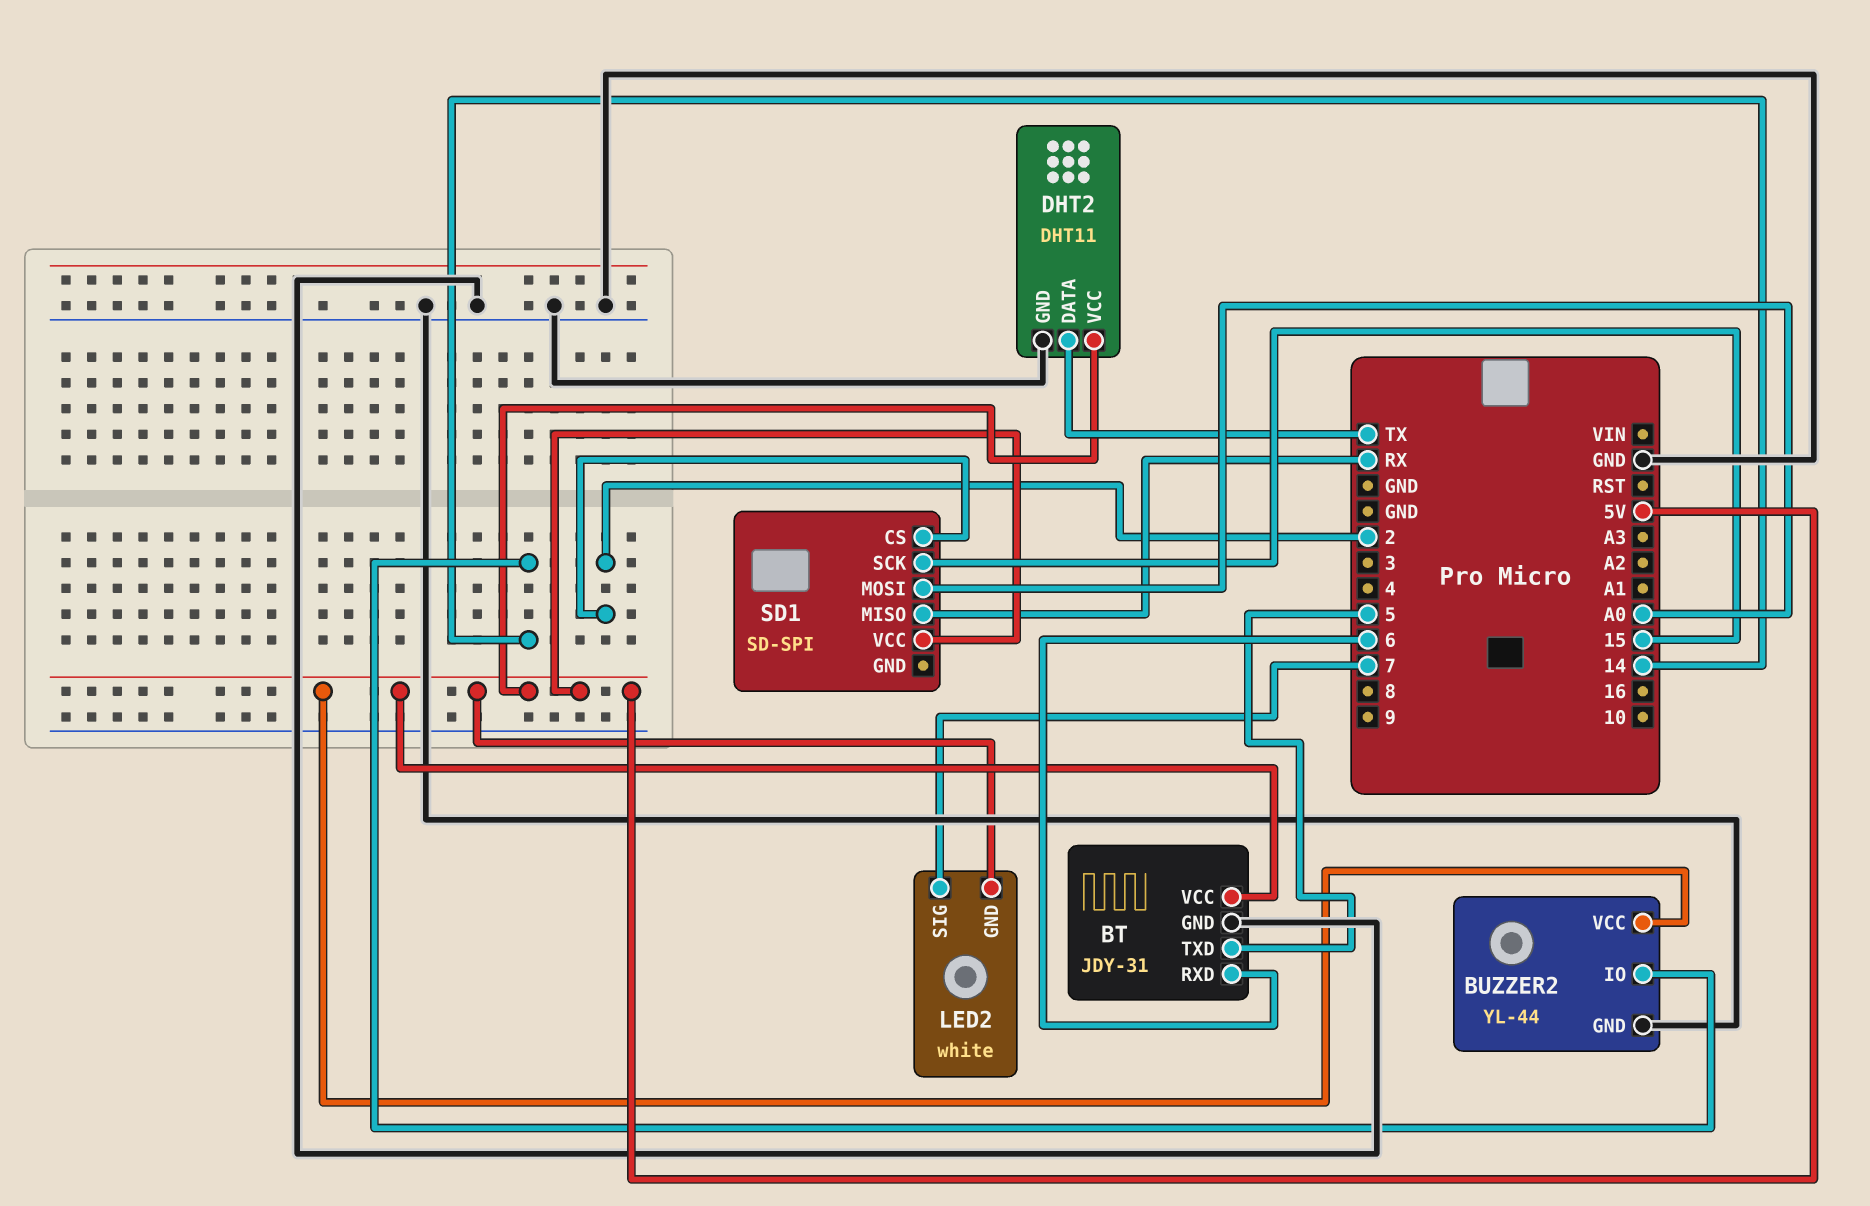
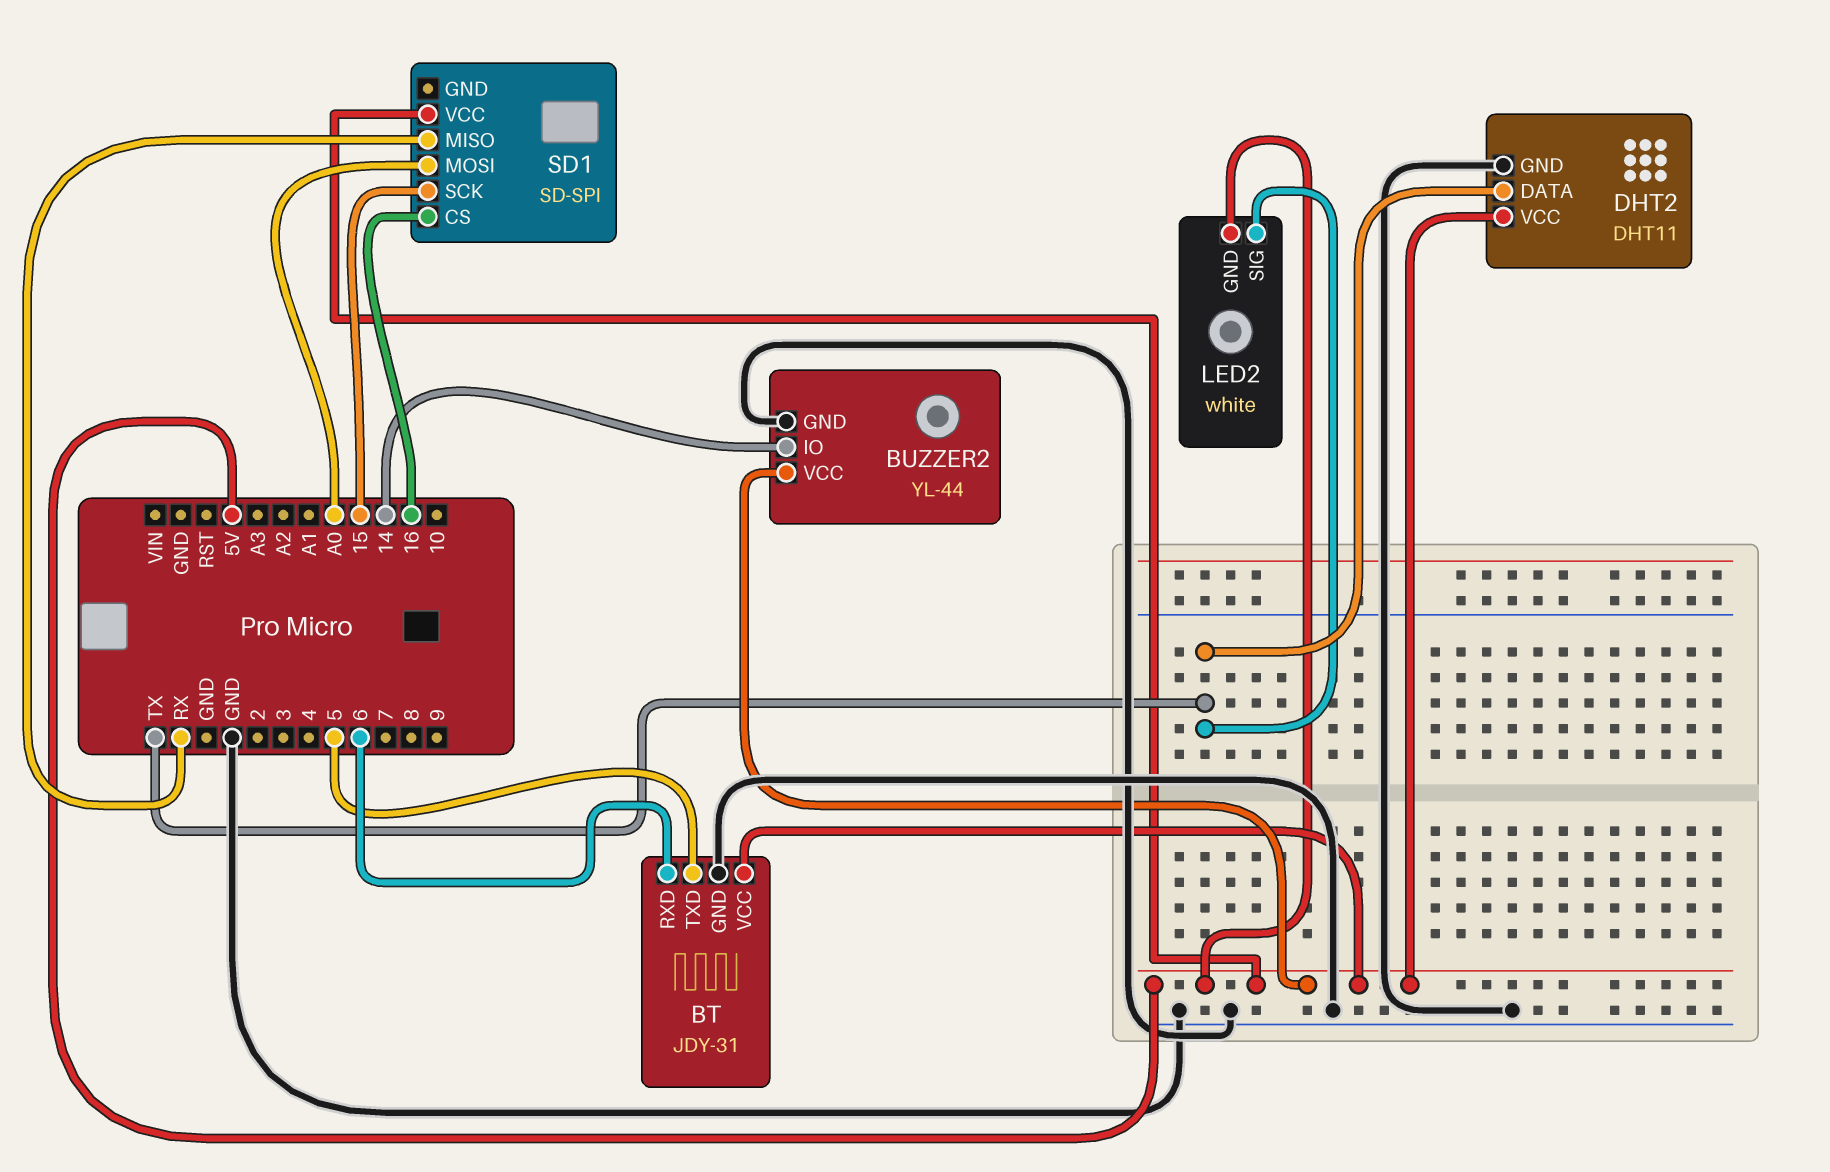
LED2 pin SIG: 7 -> TX
SD1 pin CS: 2 -> 16

